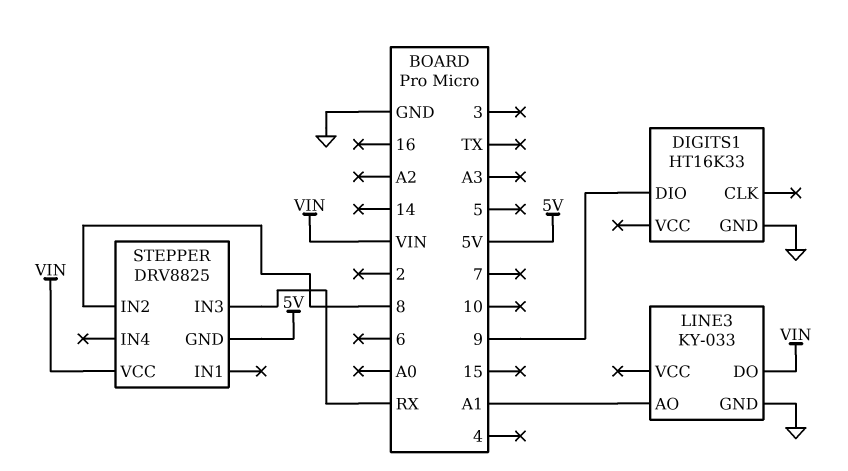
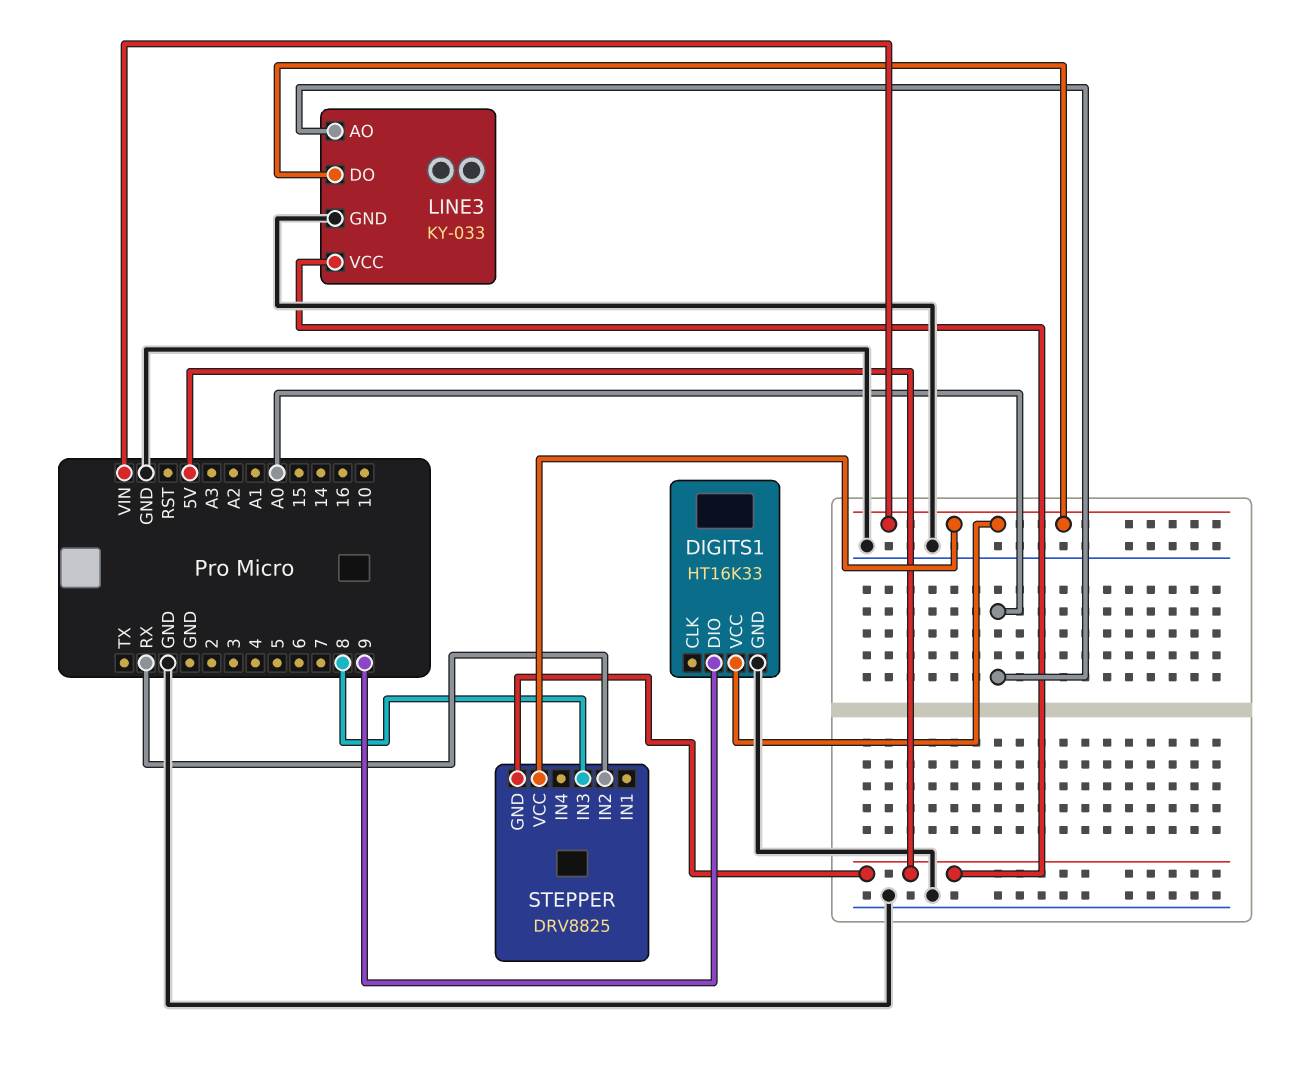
DIGITS1 pin VCC: none -> VIN
LINE3 pin AO: A1 -> A0
LINE3 pin VCC: none -> 5V
STEPPER pin IN2: 8 -> RX
STEPPER pin IN3: RX -> 8

